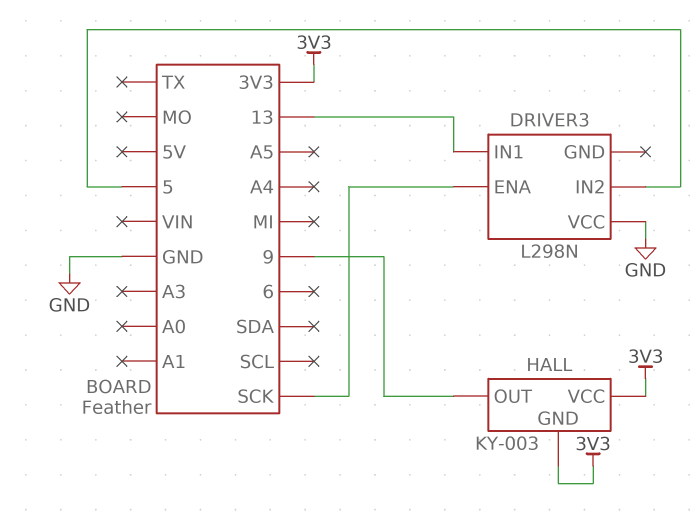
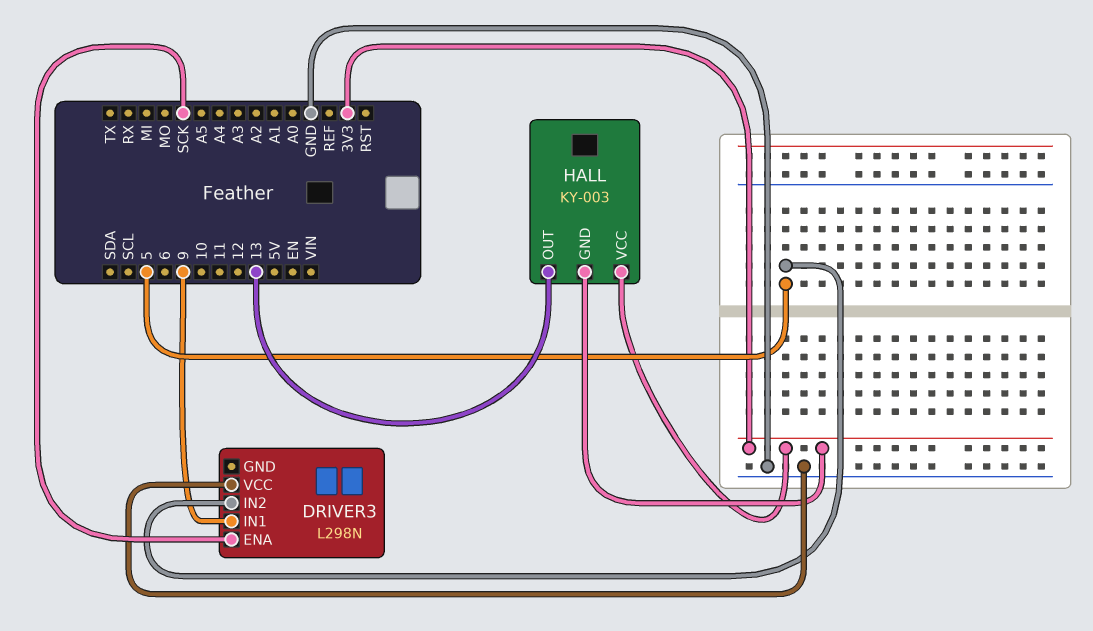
DRIVER3 pin IN1: 13 -> 9
HALL pin OUT: 9 -> 13

